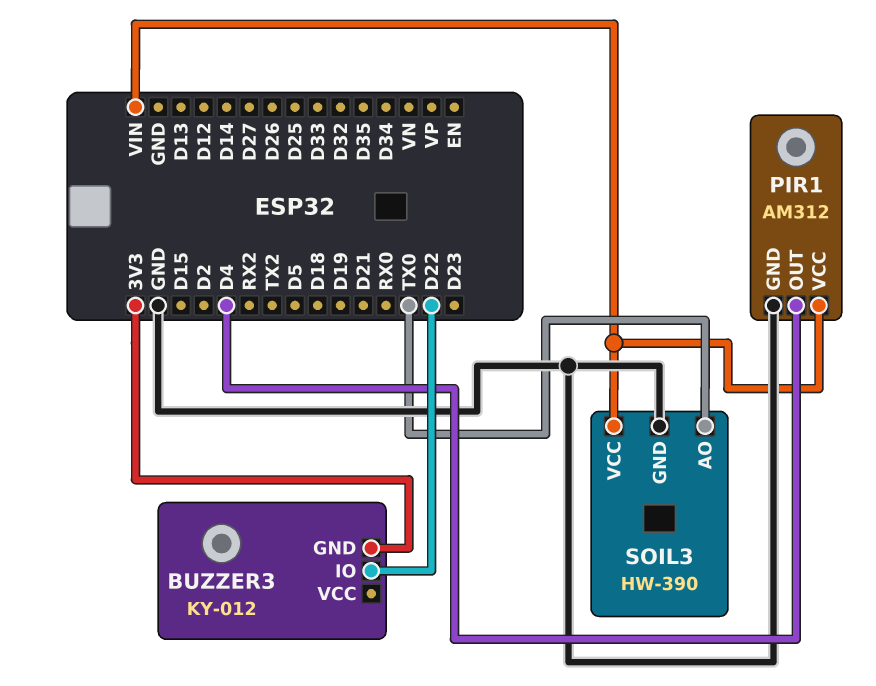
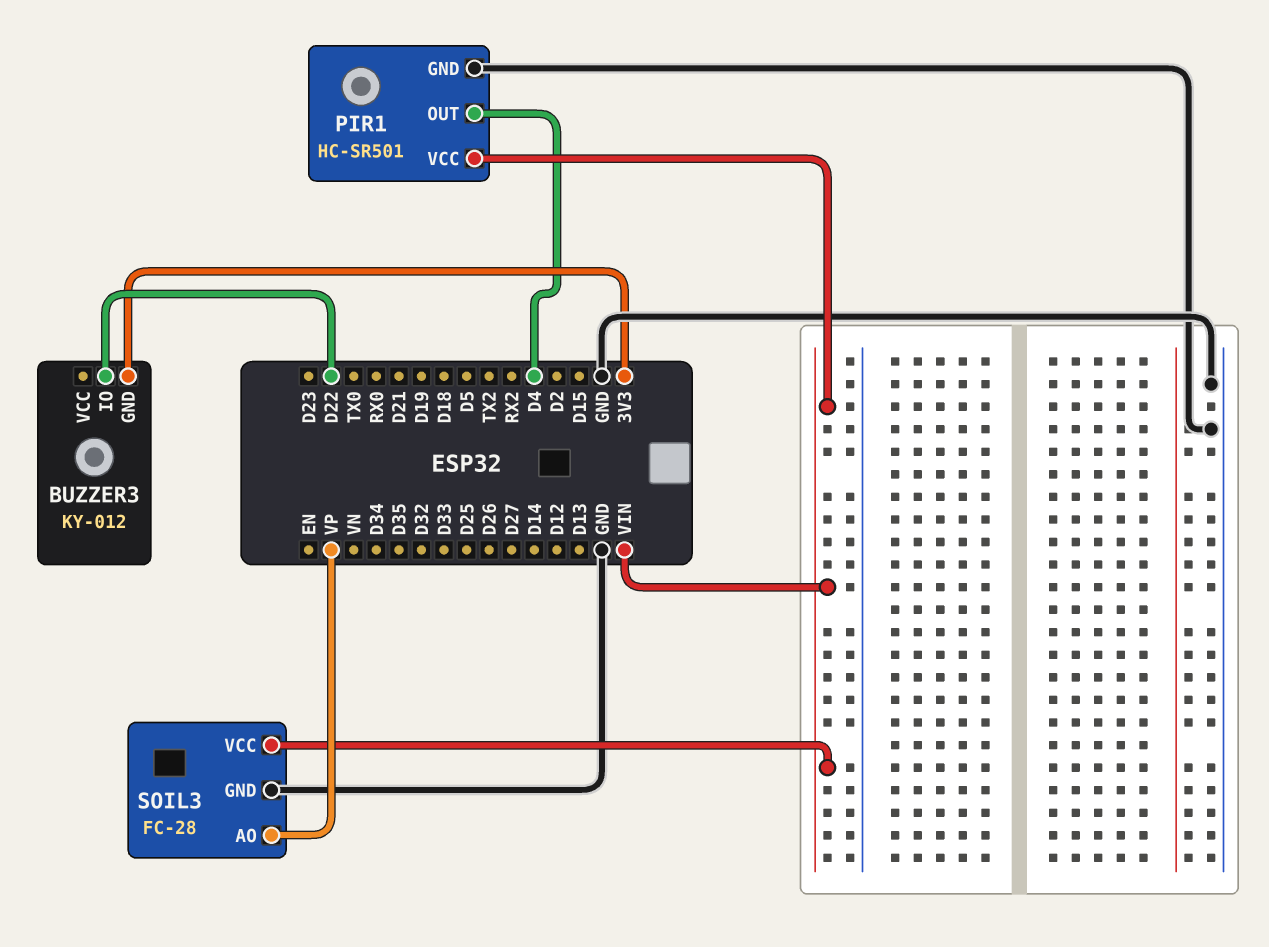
PIR1: AM312 -> HC-SR501
SOIL3: HW-390 -> FC-28
SOIL3 pin AO: TX0 -> VP

